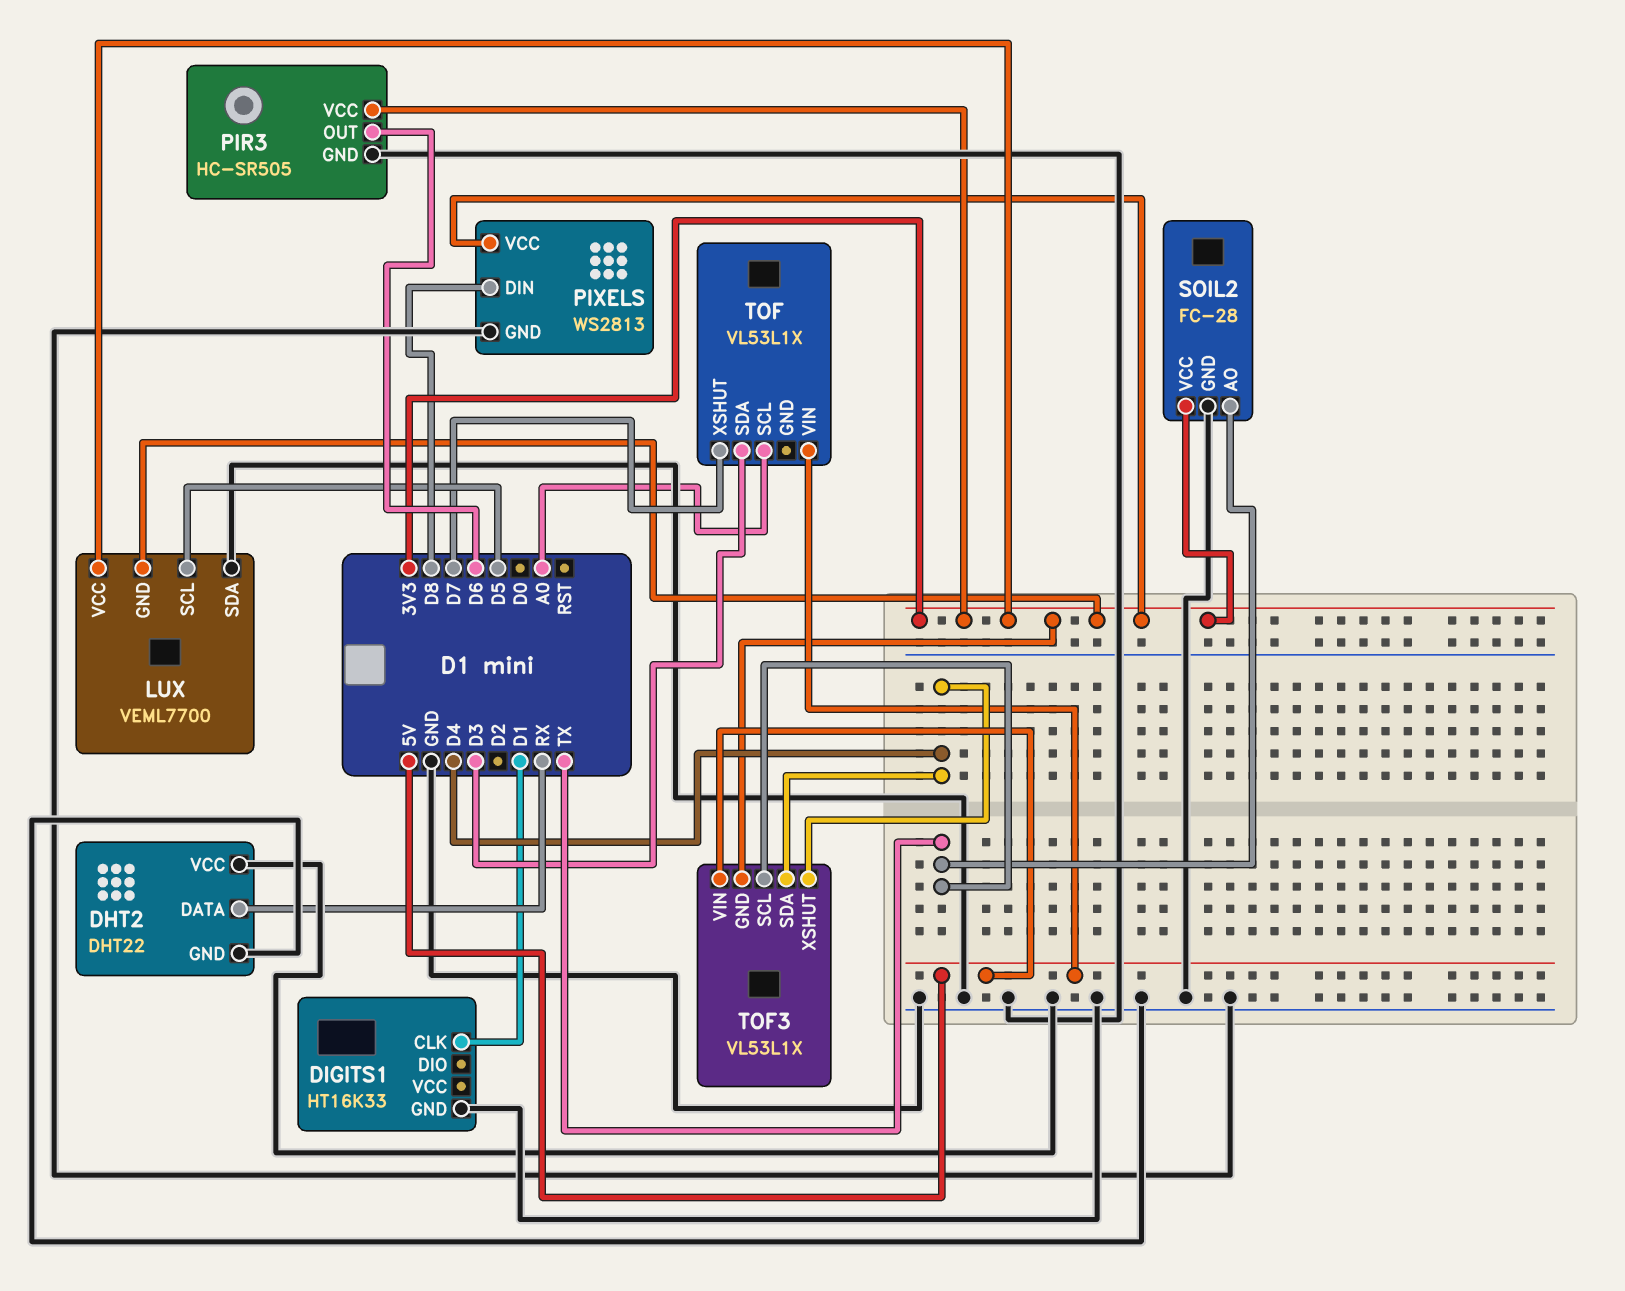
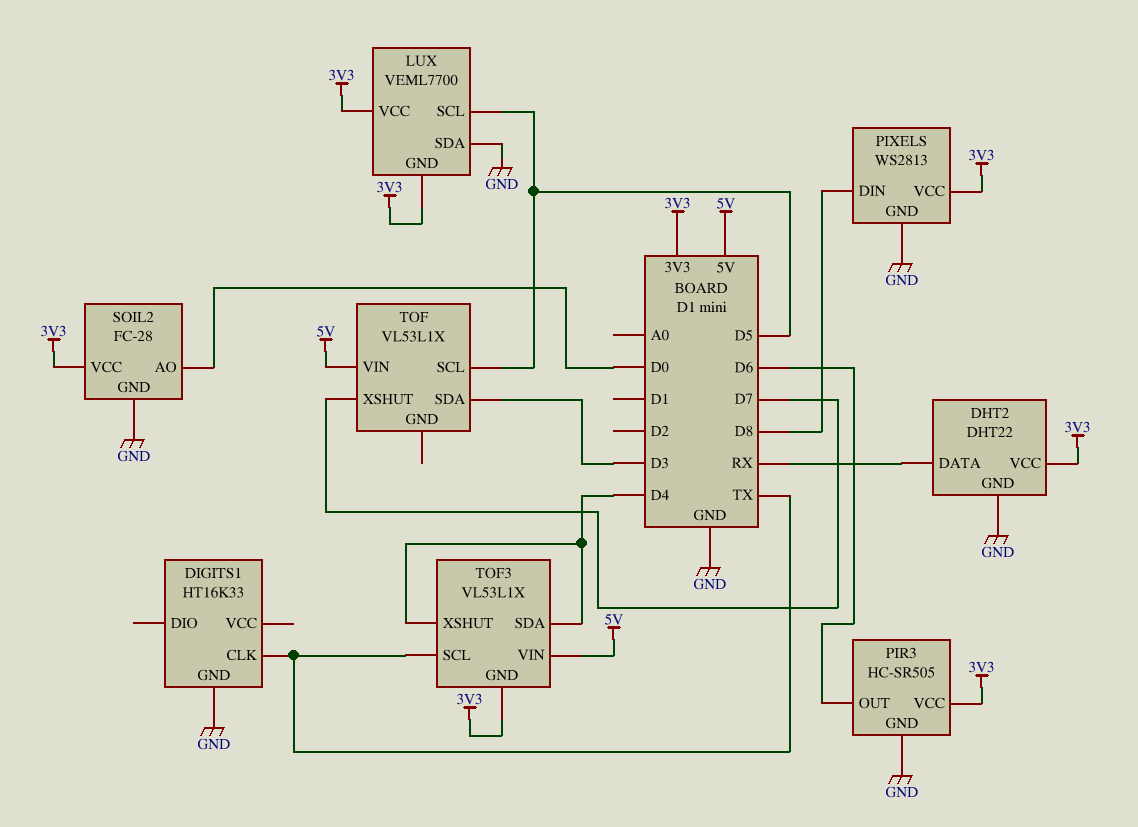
DHT2 pin VCC: GND -> 3V3
DIGITS1 pin CLK: D1 -> TX
SOIL2 pin AO: TX -> D0
TOF pin SCL: A0 -> D5

